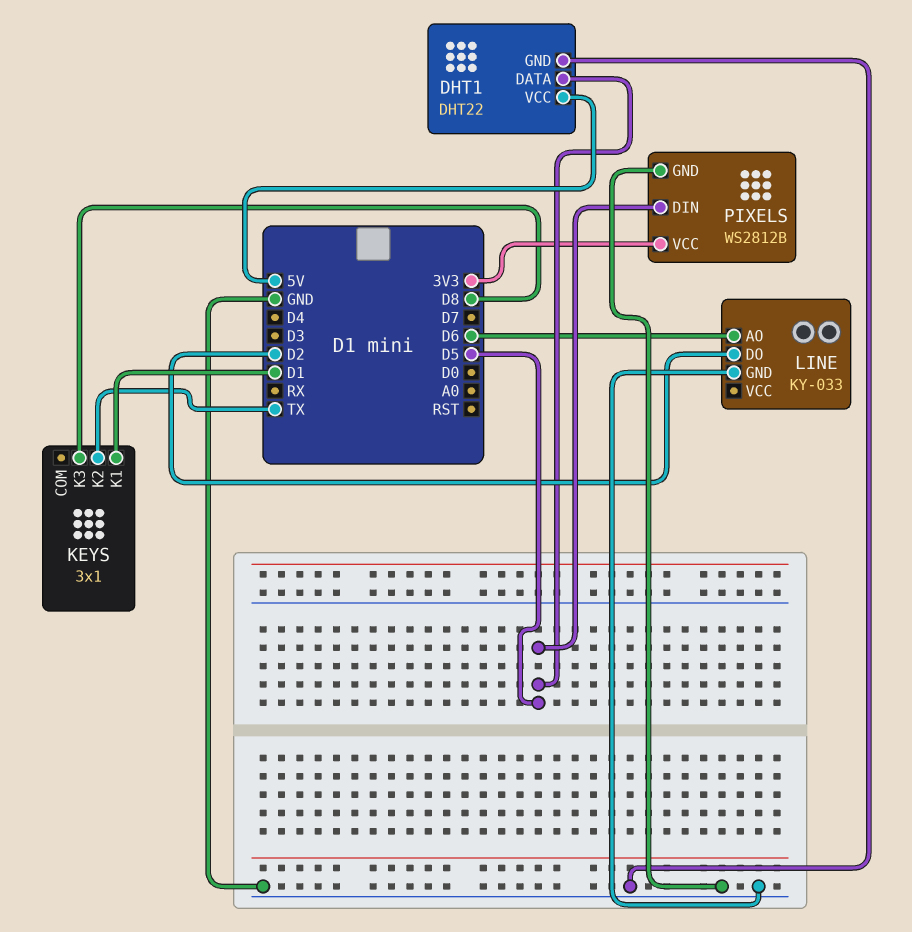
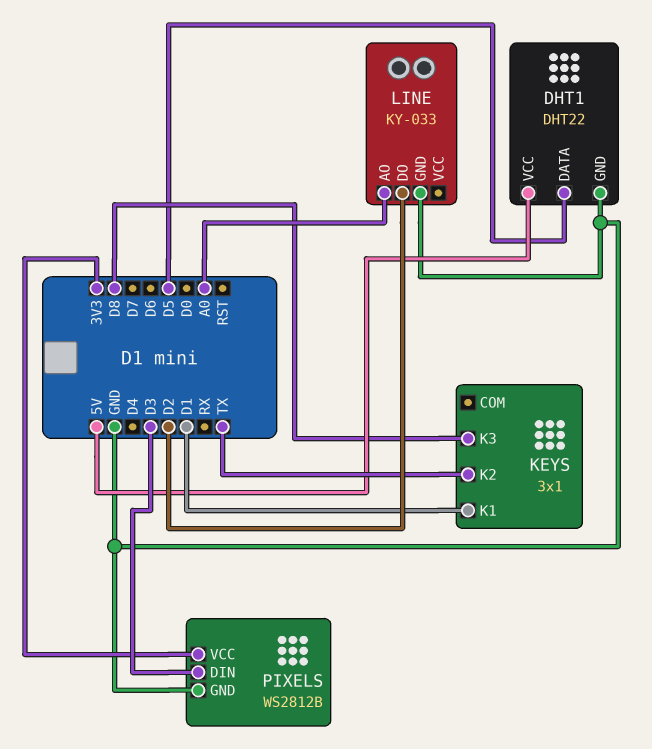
LINE pin AO: D6 -> A0
PIXELS pin DIN: D5 -> D3

